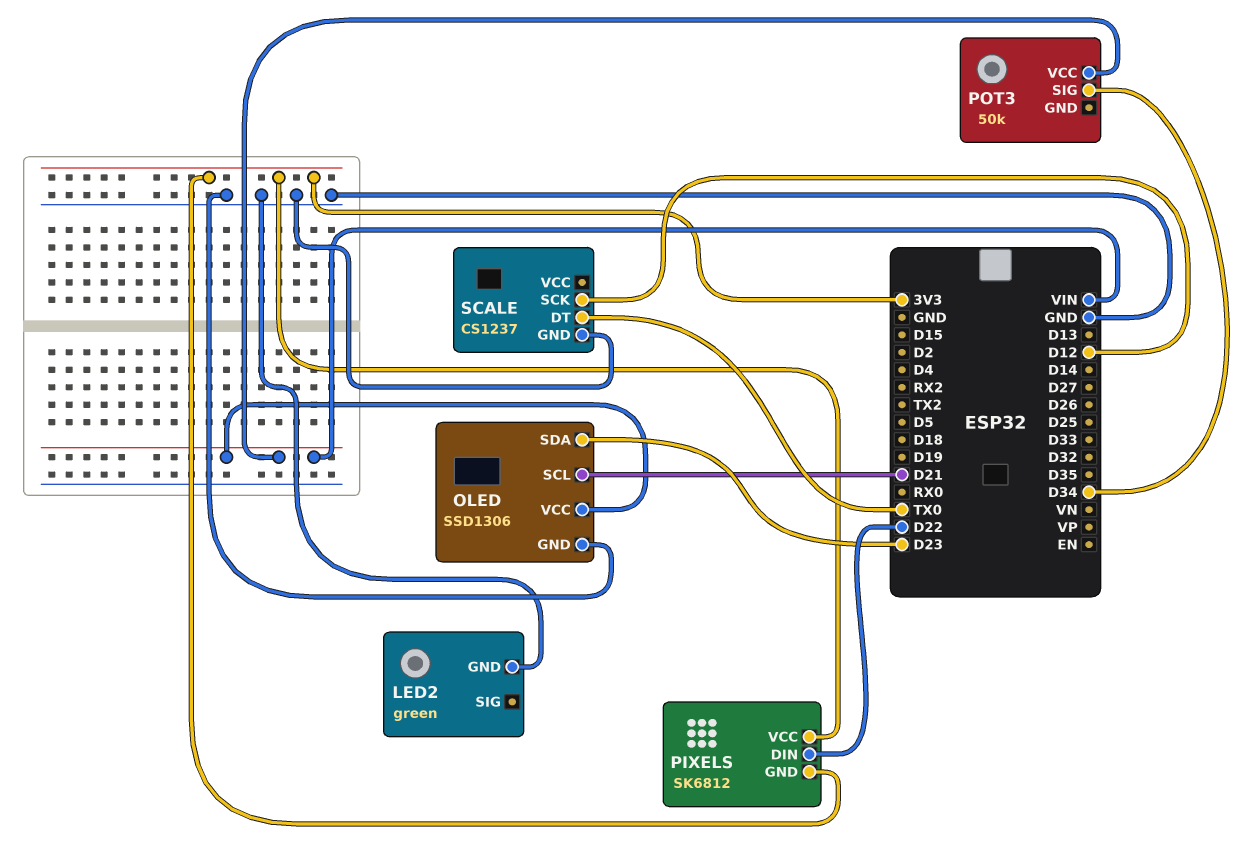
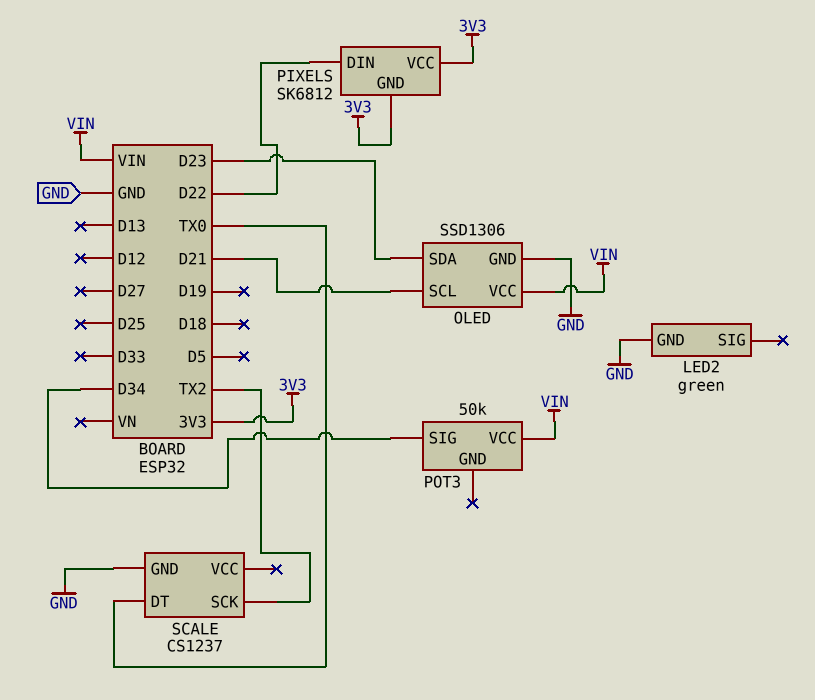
SCALE pin SCK: D12 -> TX2

